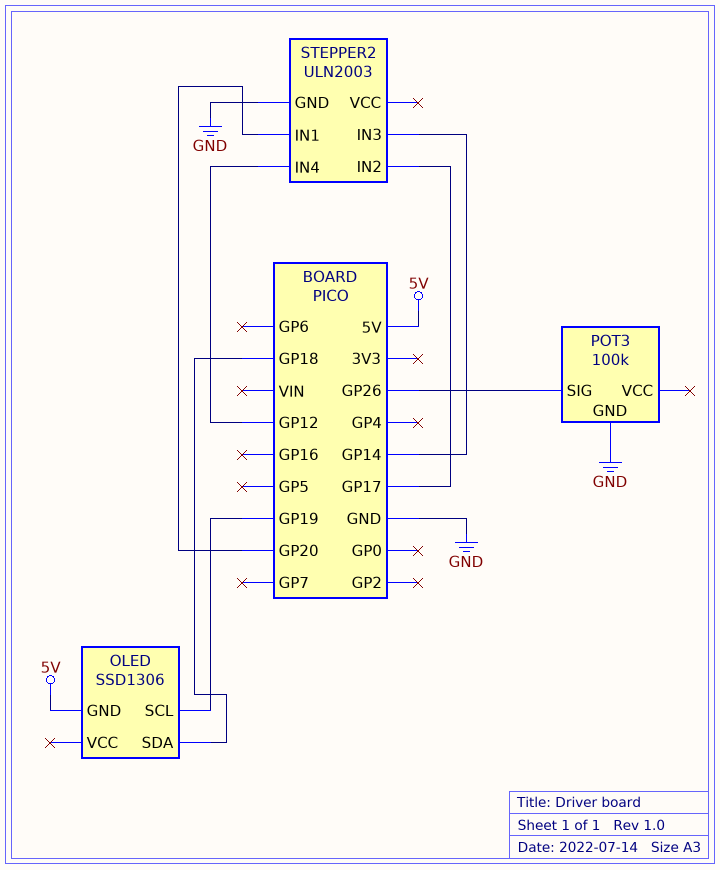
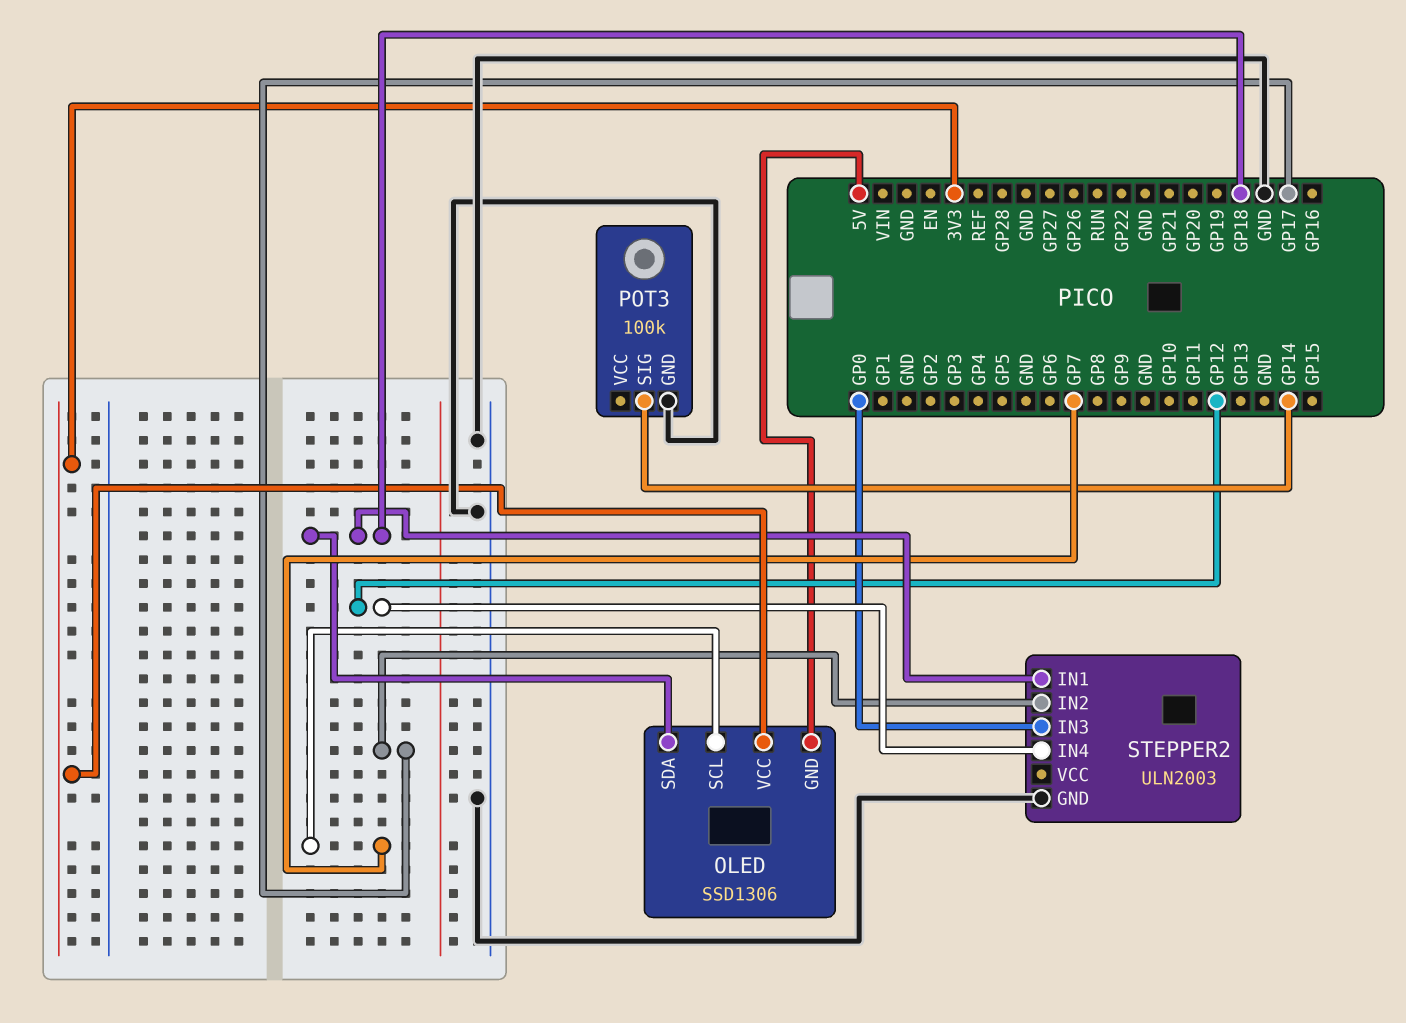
OLED pin SCL: GP19 -> GP7
OLED pin VCC: none -> 3V3
POT3 pin SIG: GP26 -> GP14
STEPPER2 pin IN1: GP20 -> GP18
STEPPER2 pin IN3: GP14 -> GP0

